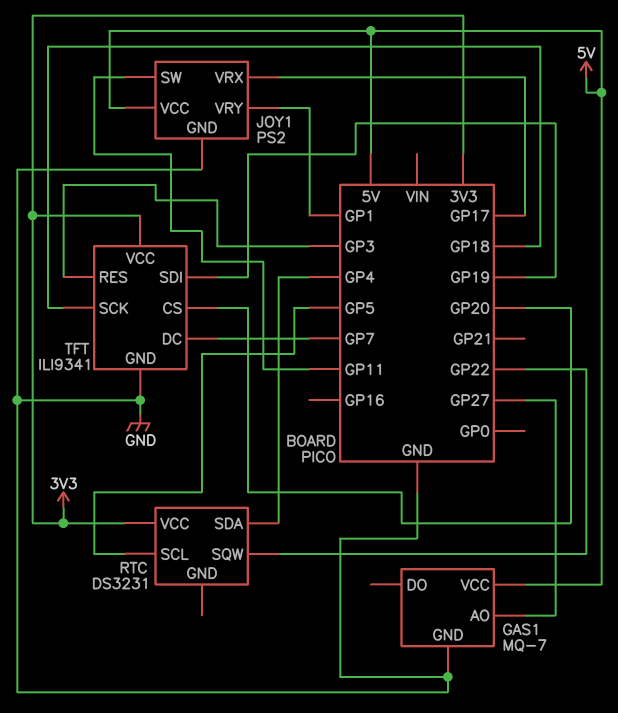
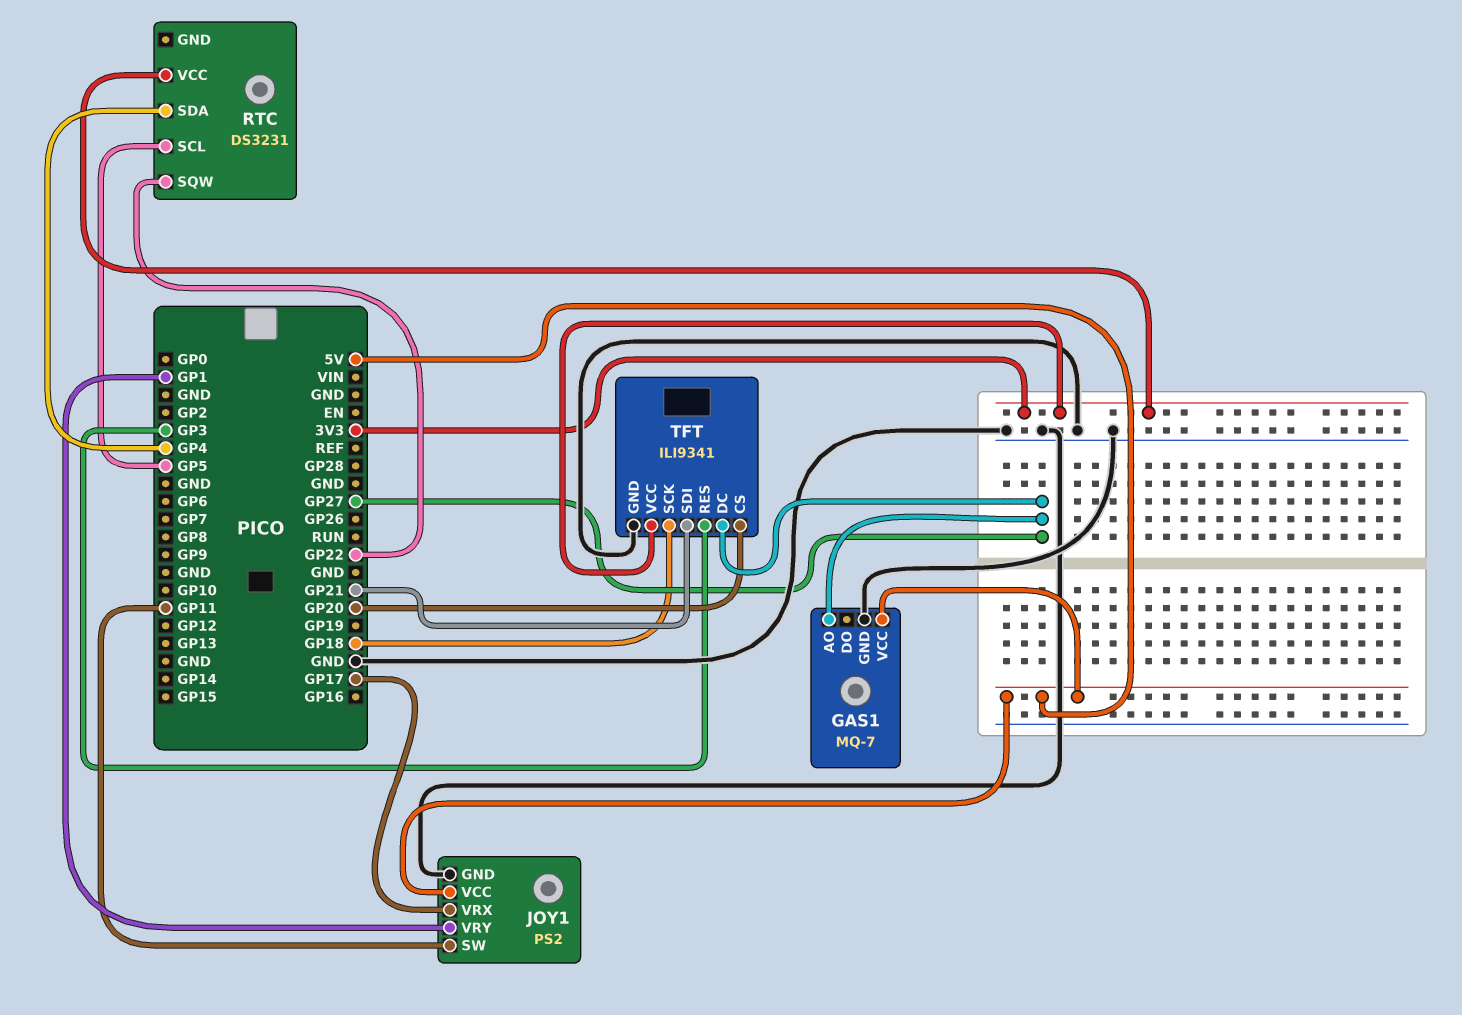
TFT pin DC: GP7 -> GP27
TFT pin SDI: GP19 -> GP21

